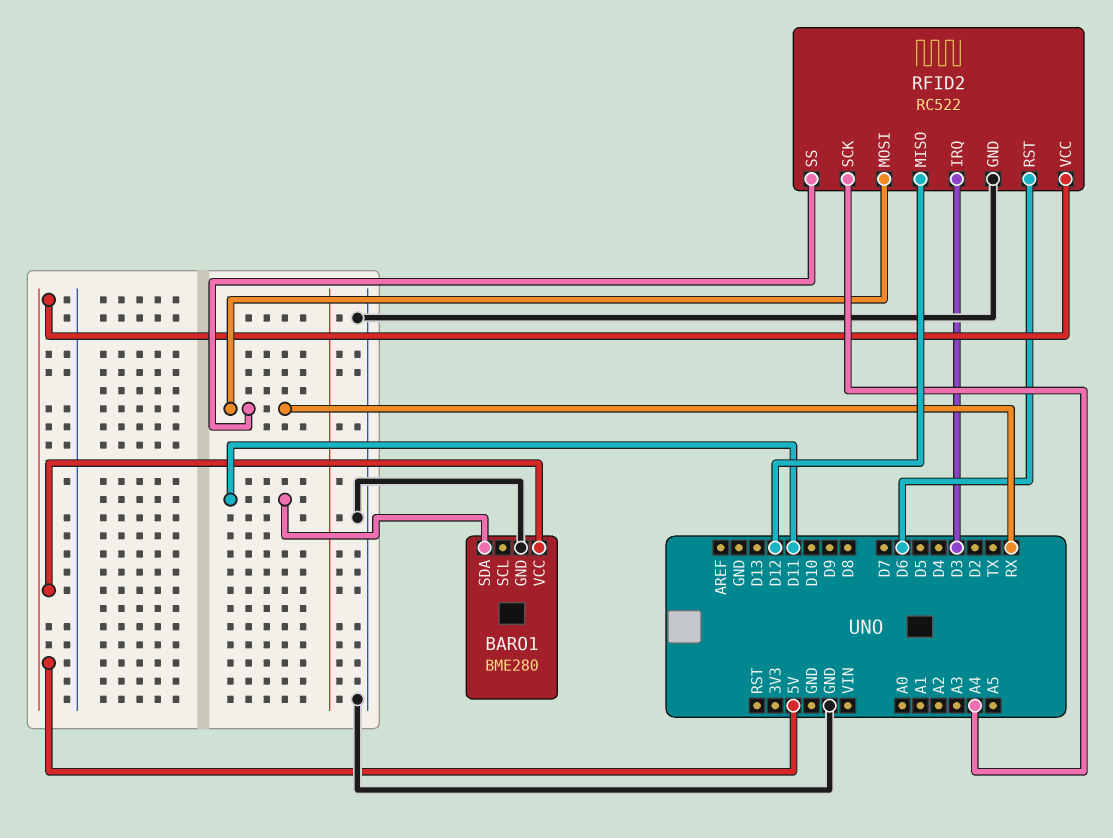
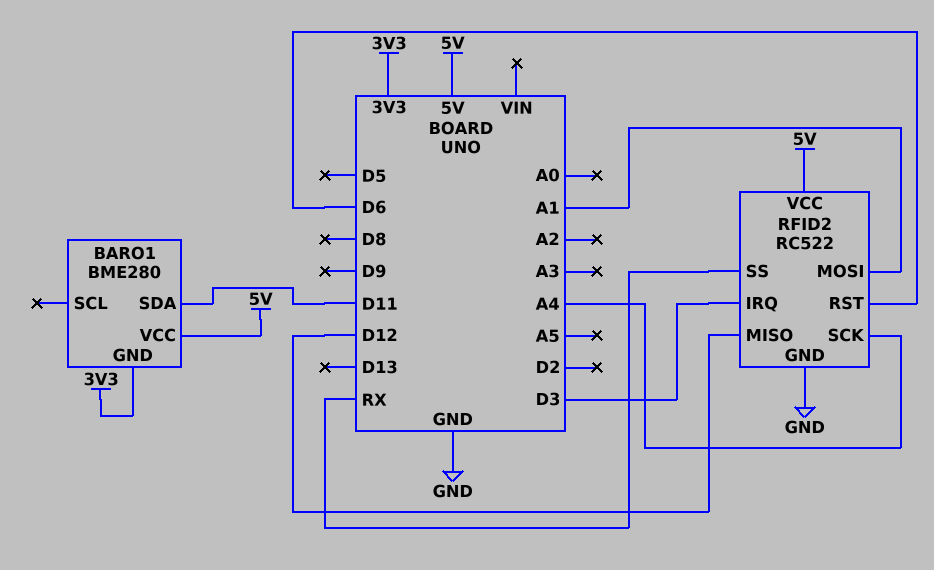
BARO1 pin GND: GND -> 3V3
RFID2 pin MOSI: RX -> A1

